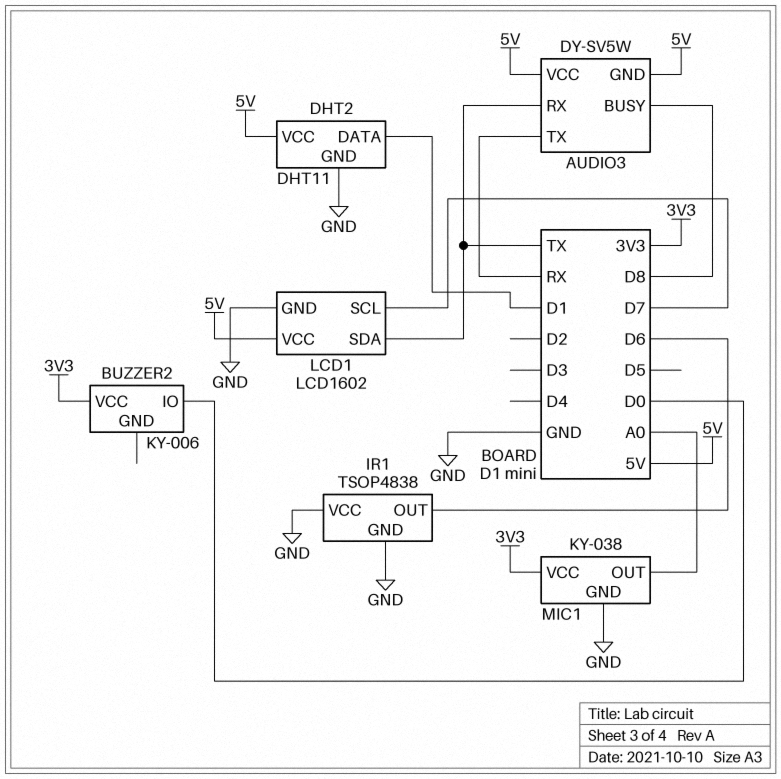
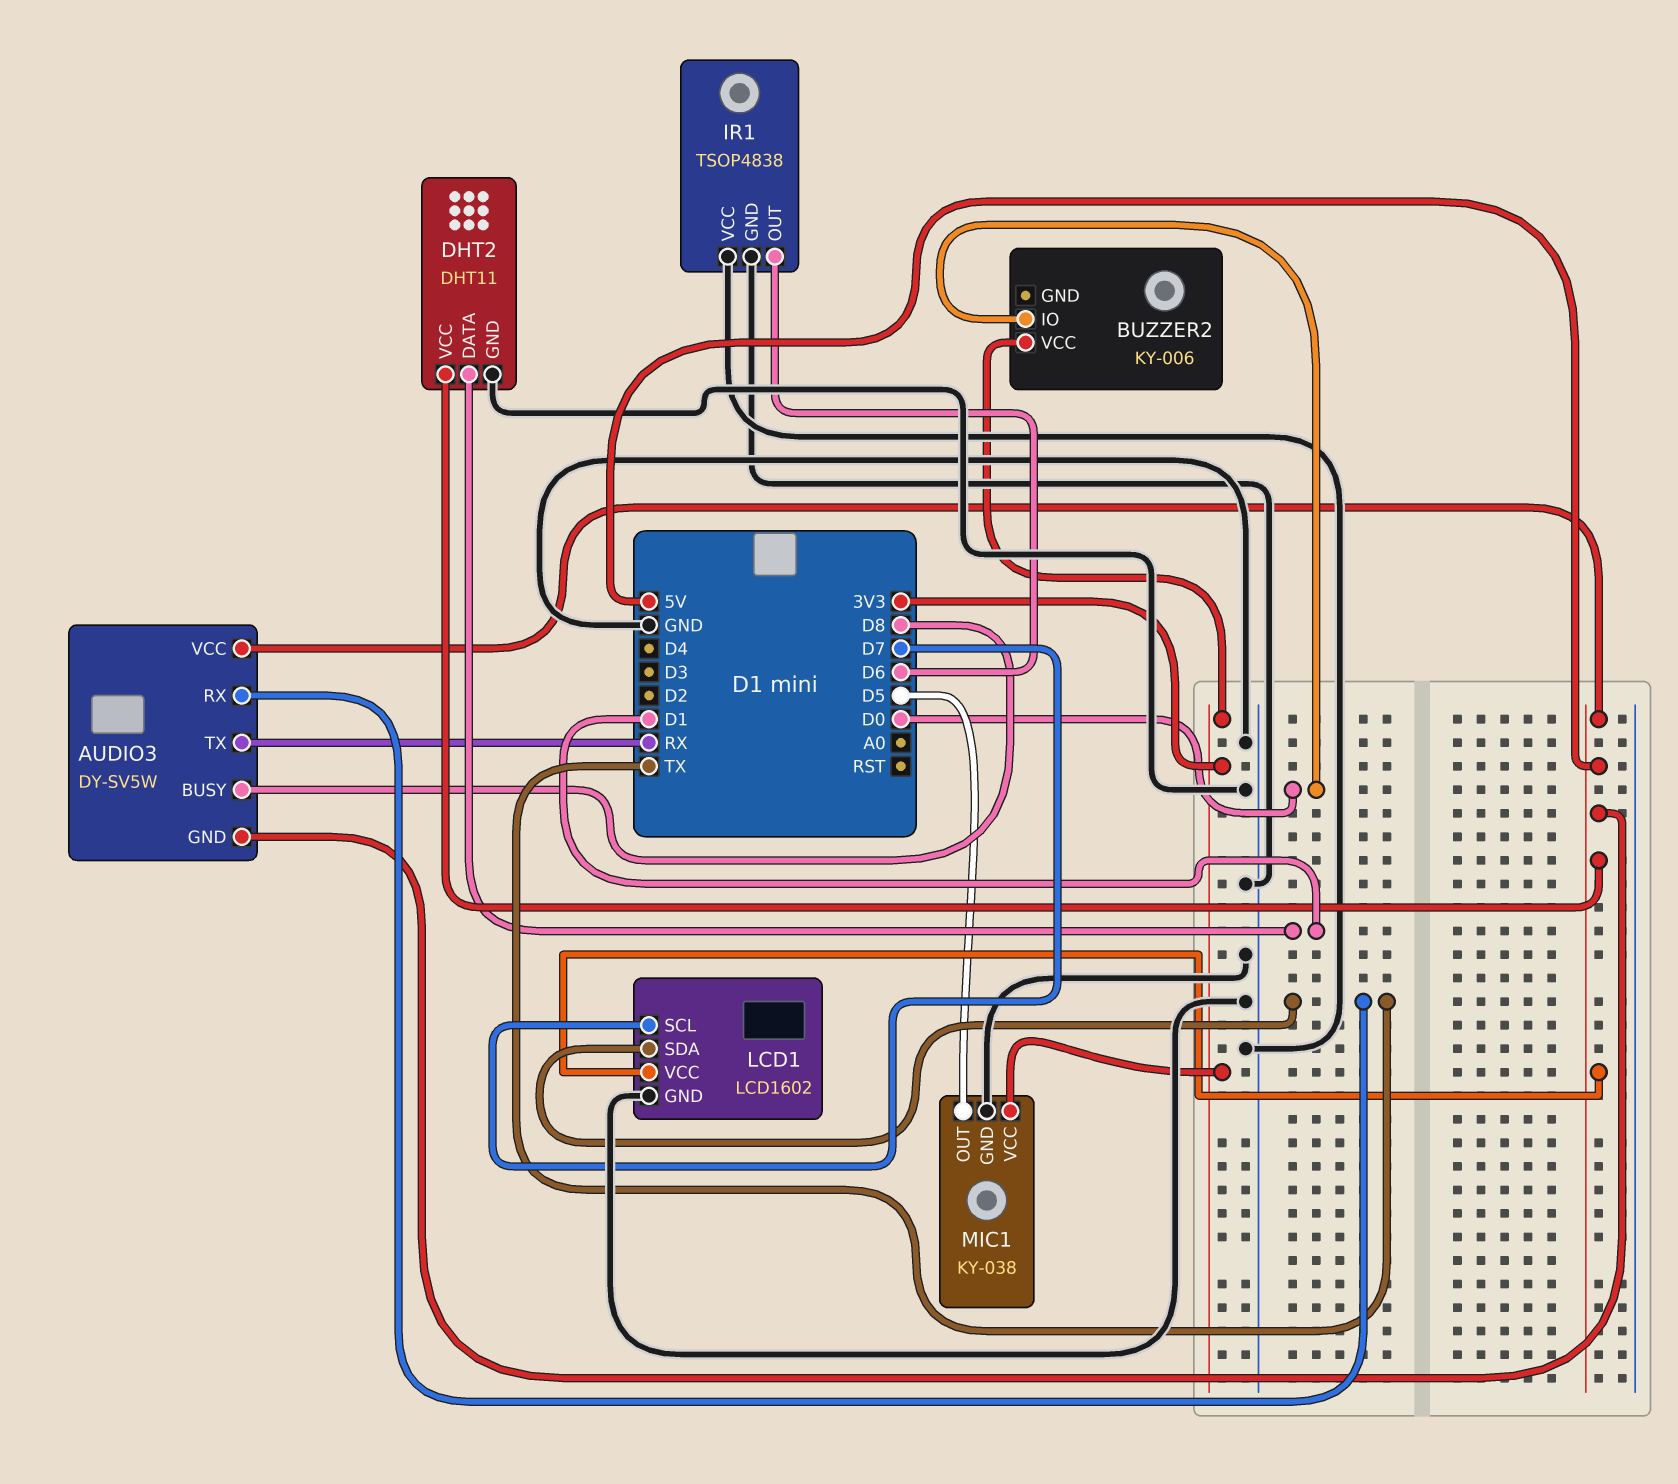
MIC1 pin OUT: A0 -> D5

